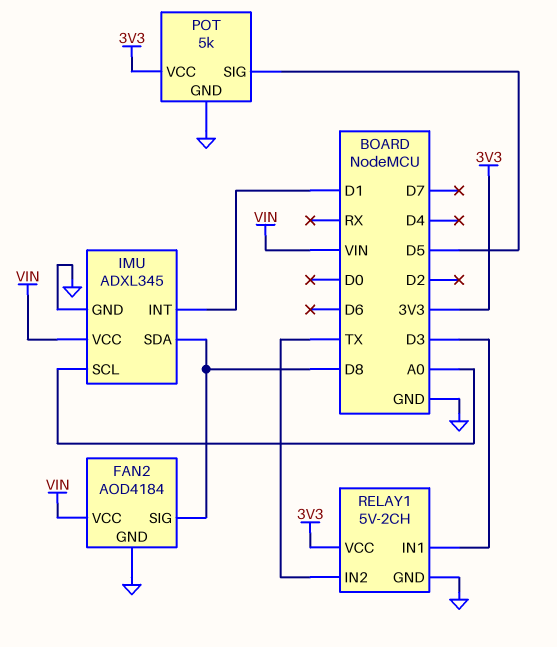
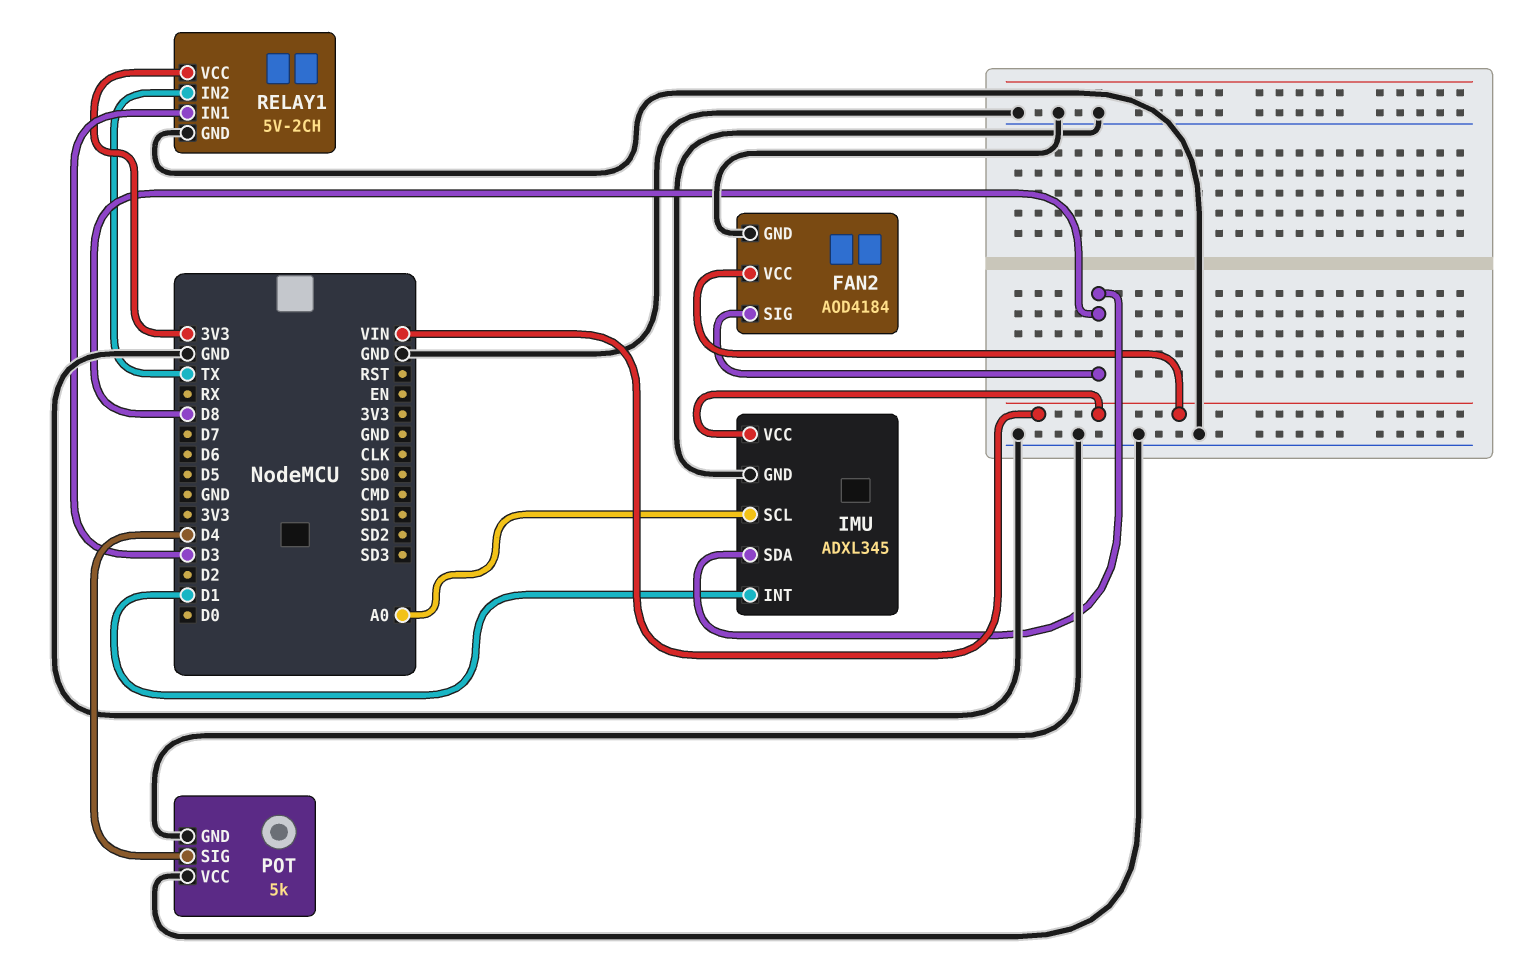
POT pin SIG: D5 -> D4
POT pin VCC: 3V3 -> GND

